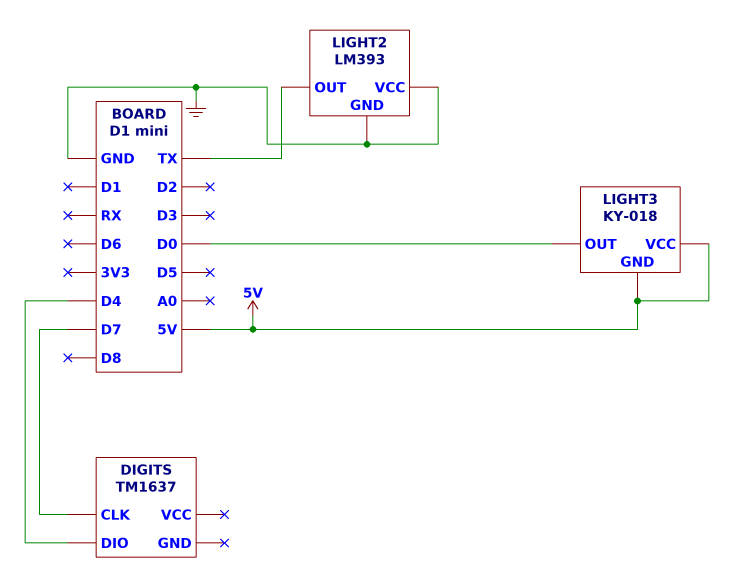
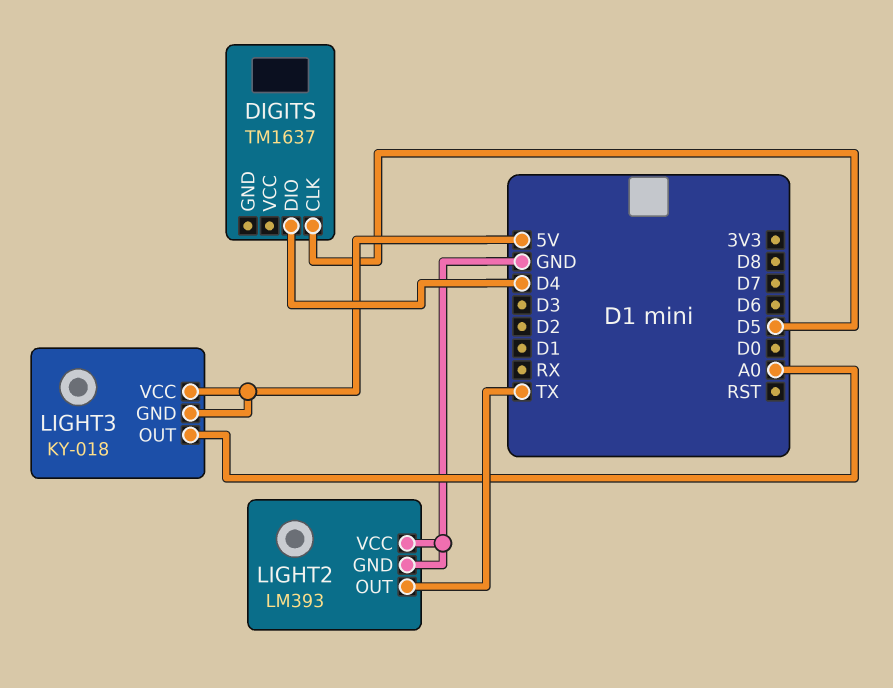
DIGITS pin CLK: D7 -> D5
LIGHT3 pin OUT: D0 -> A0

